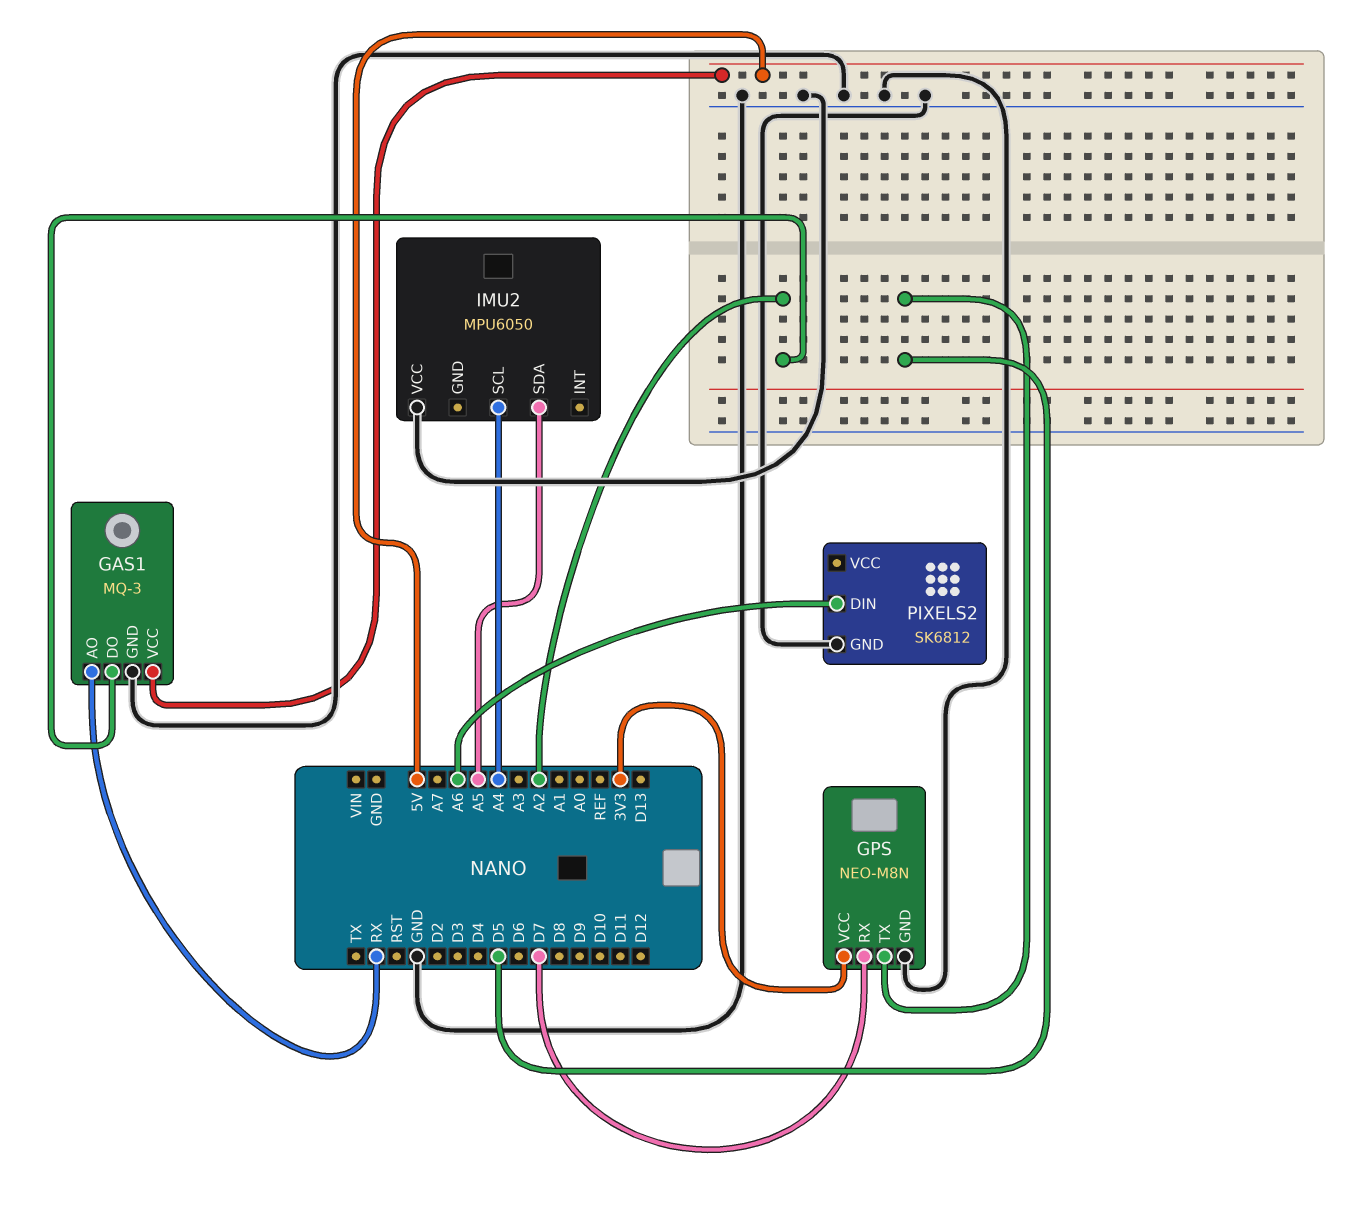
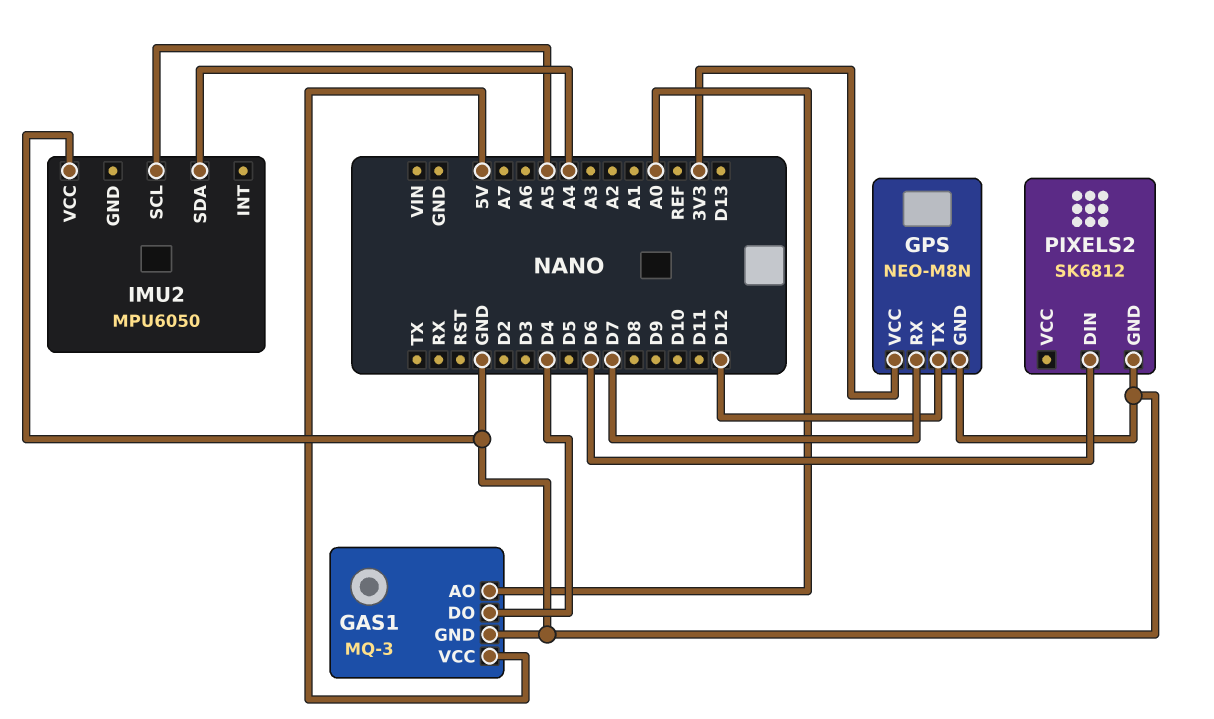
GAS1 pin AO: RX -> A0
GAS1 pin DO: A2 -> D4
GPS pin TX: D5 -> D12
IMU2 pin SCL: A4 -> A5
IMU2 pin SDA: A5 -> A4
PIXELS2 pin DIN: A6 -> D6

